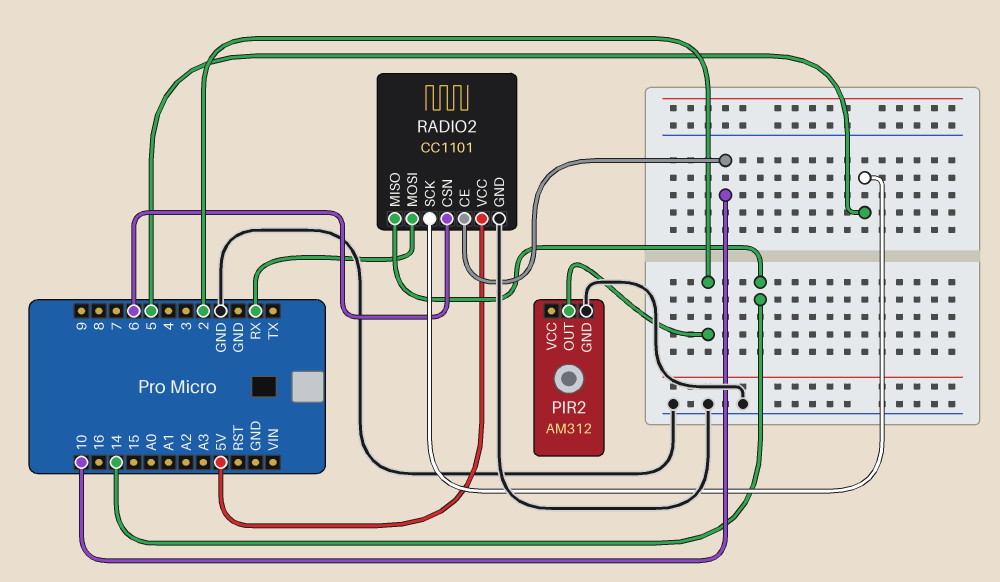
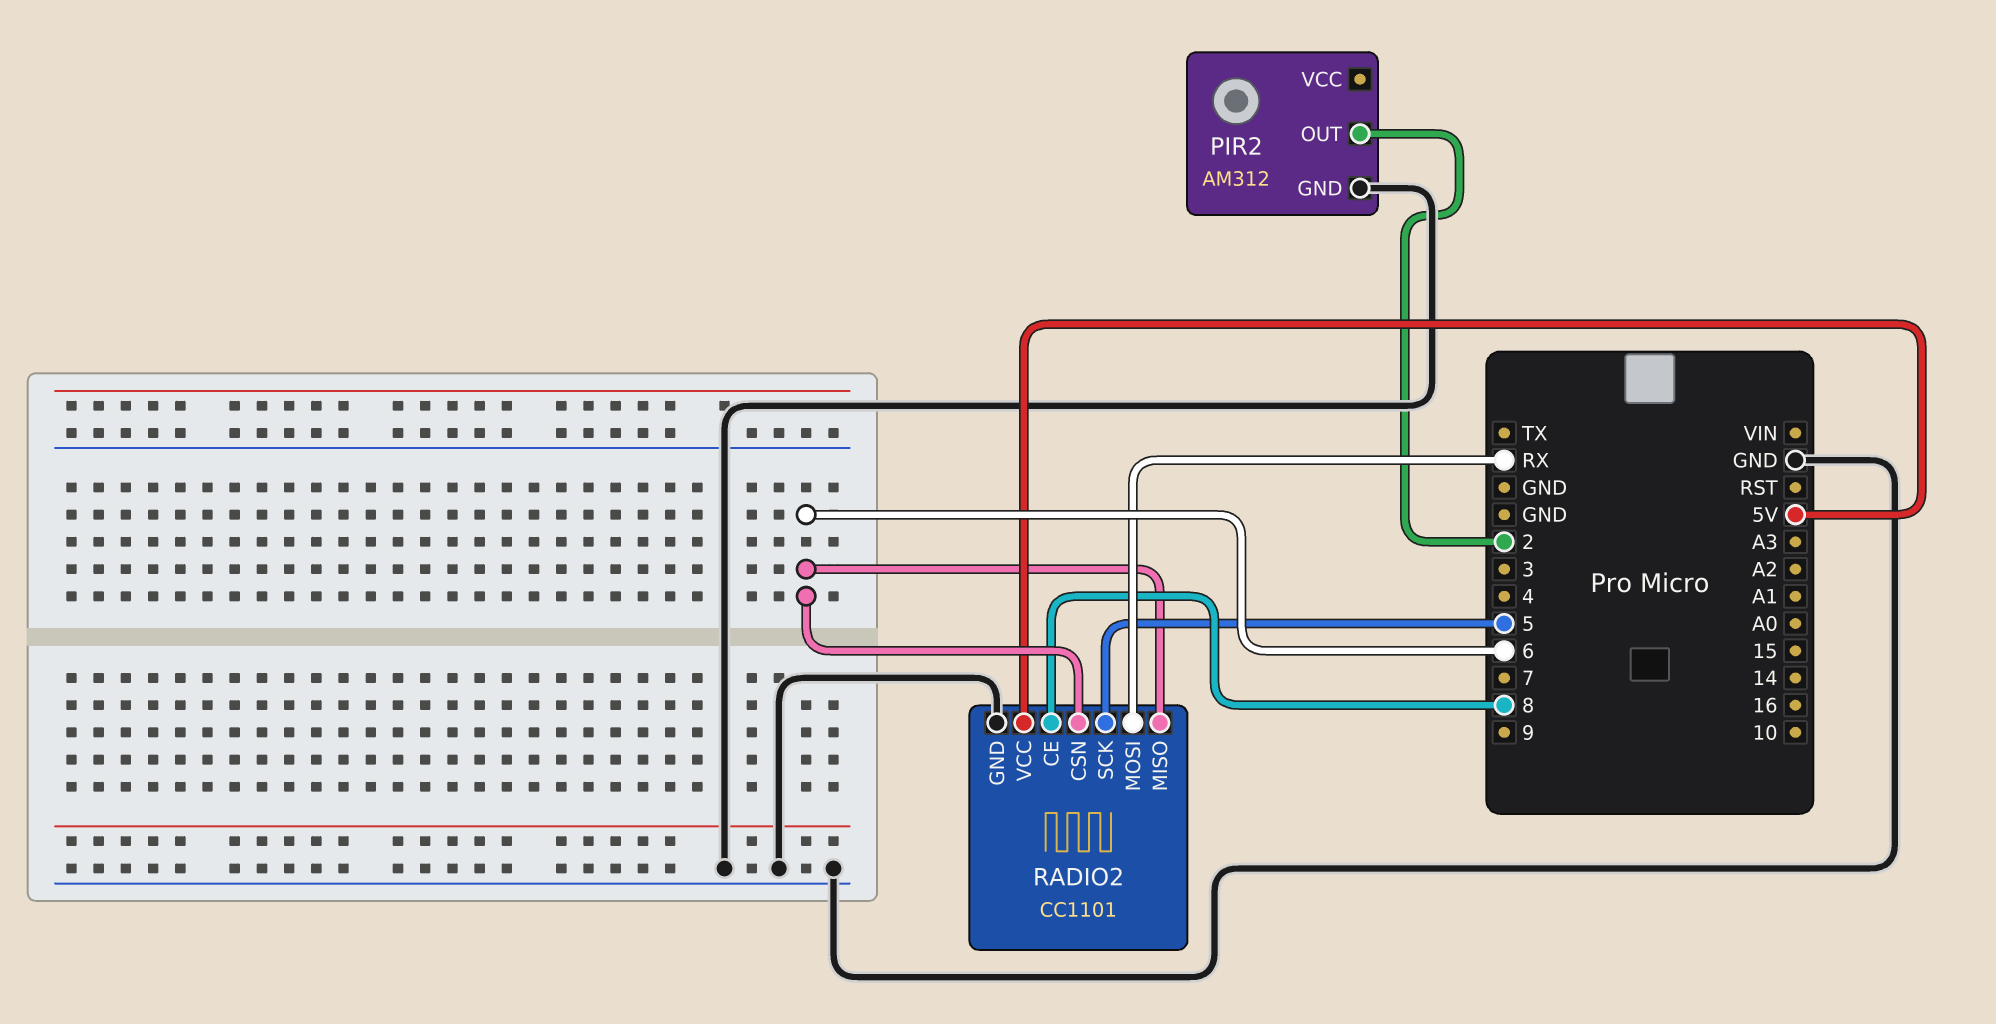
RADIO2 pin CE: 10 -> 8
RADIO2 pin MISO: 14 -> 6

